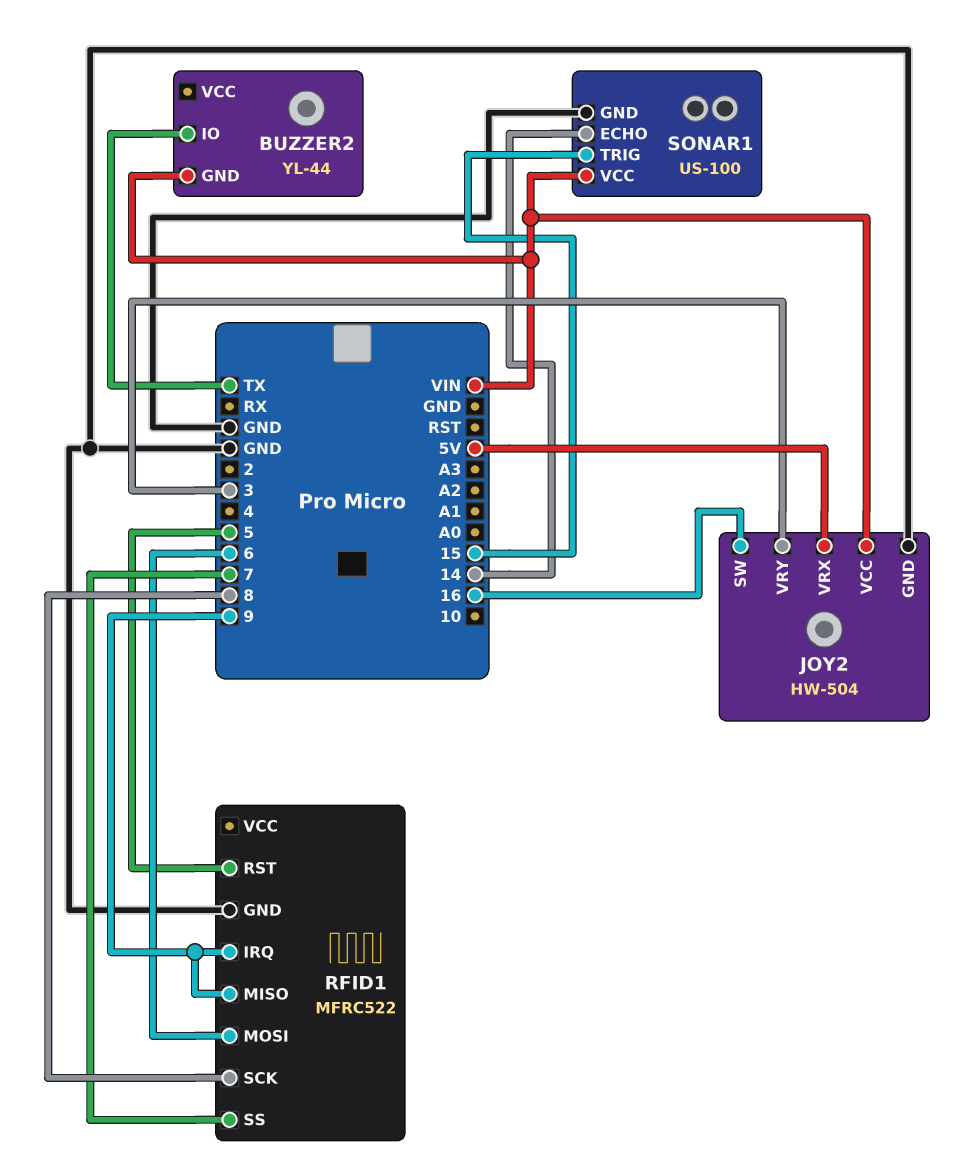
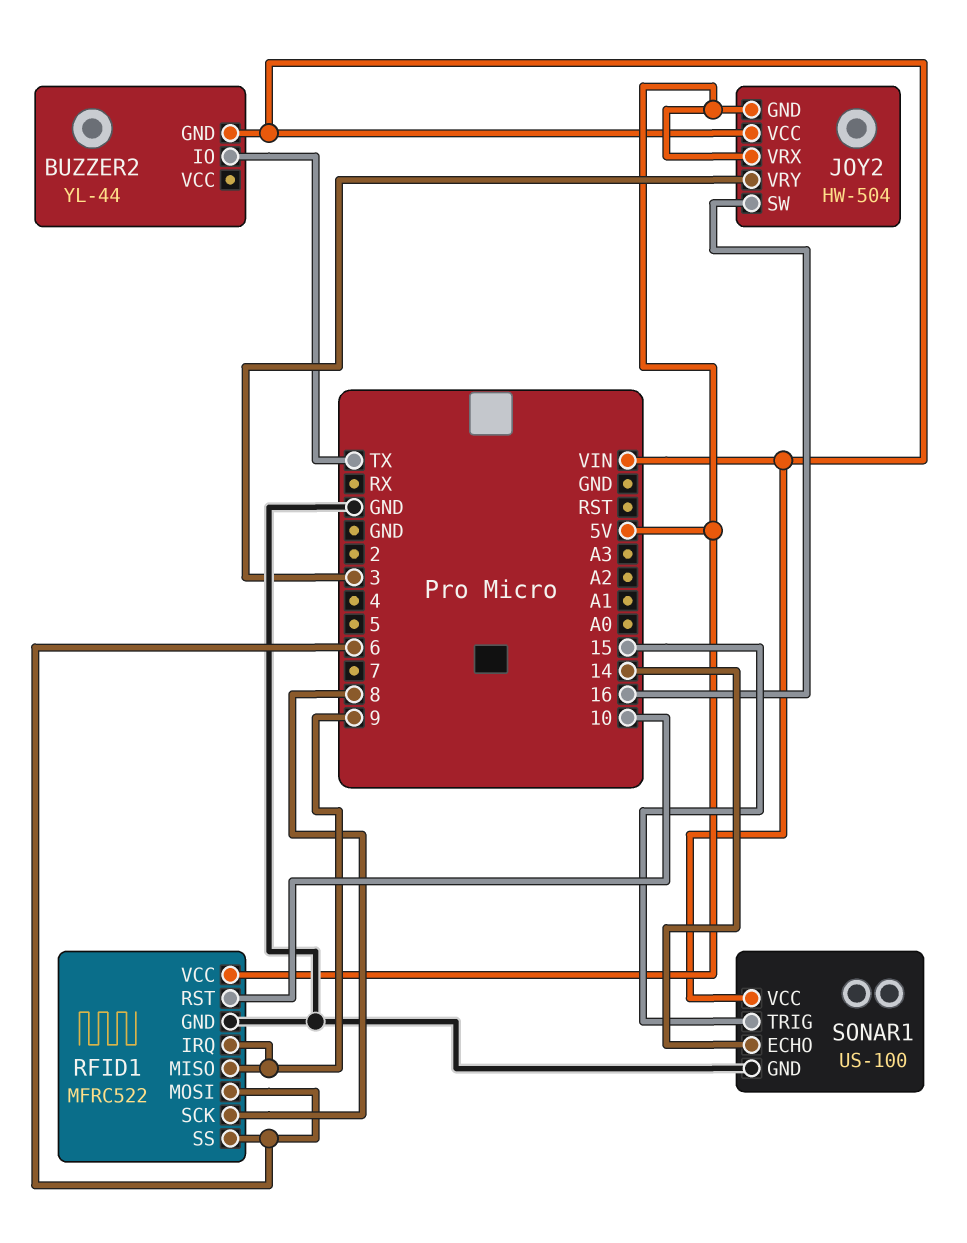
JOY2 pin GND: GND -> 5V
RFID1 pin RST: 5 -> 10
RFID1 pin SS: 7 -> 6
RFID1 pin VCC: none -> 5V

